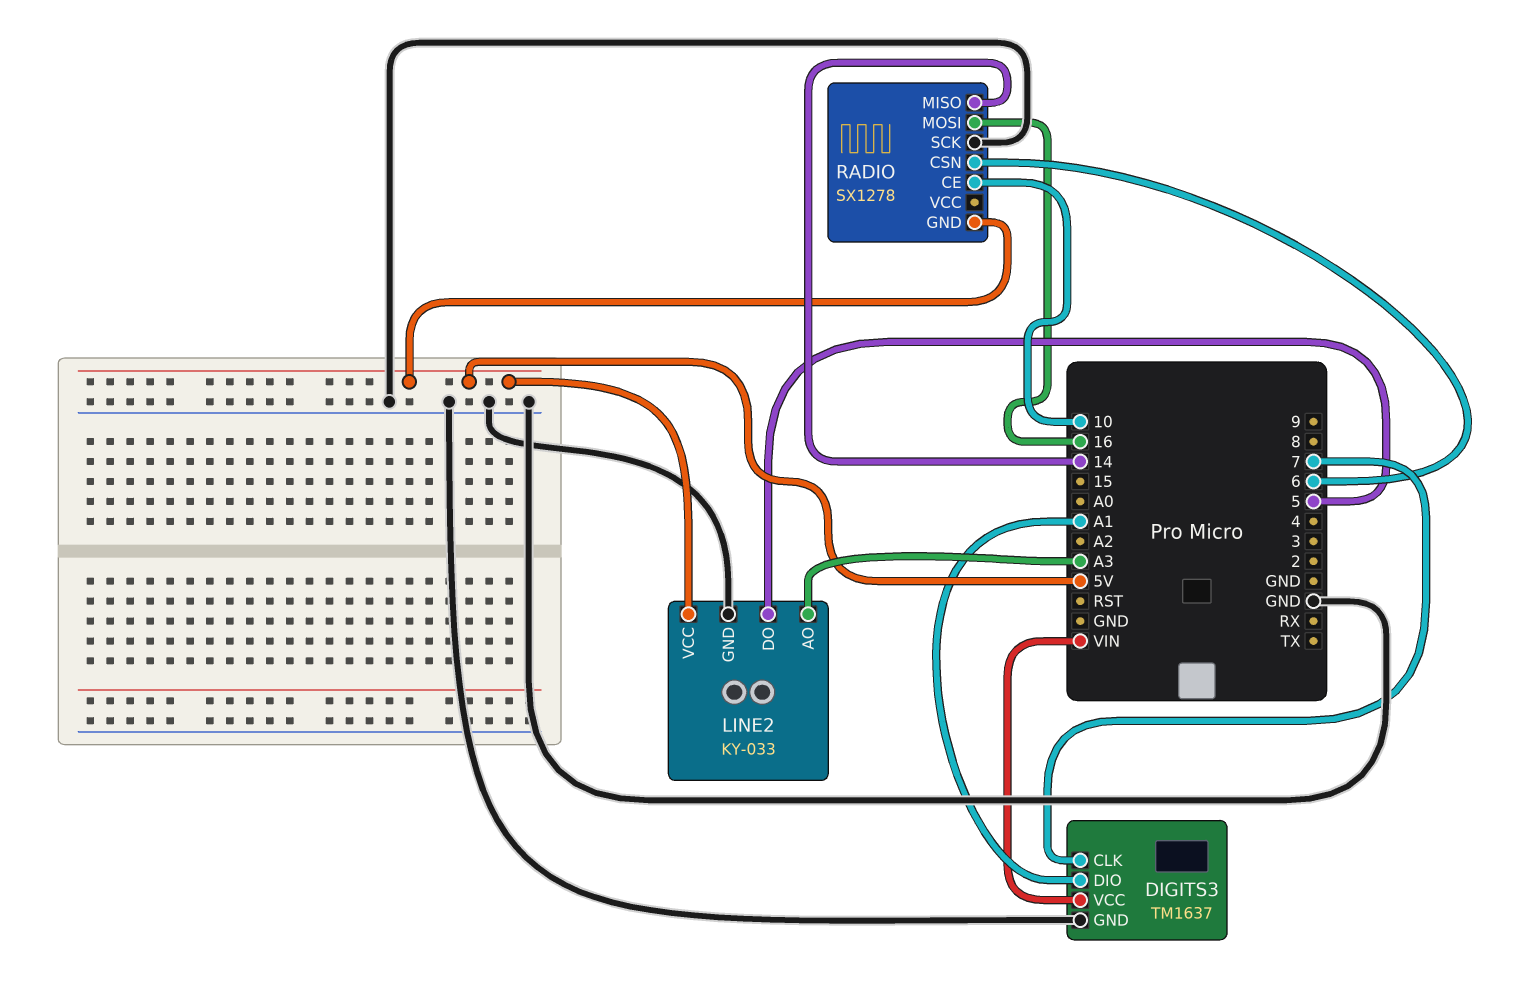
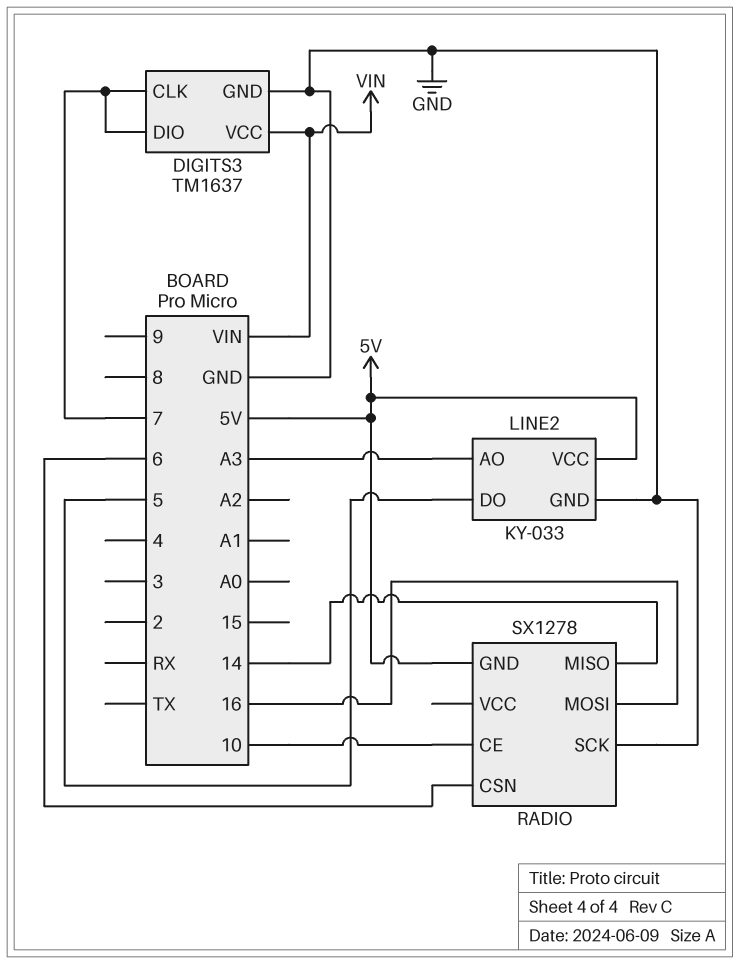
DIGITS3 pin DIO: A1 -> 7

